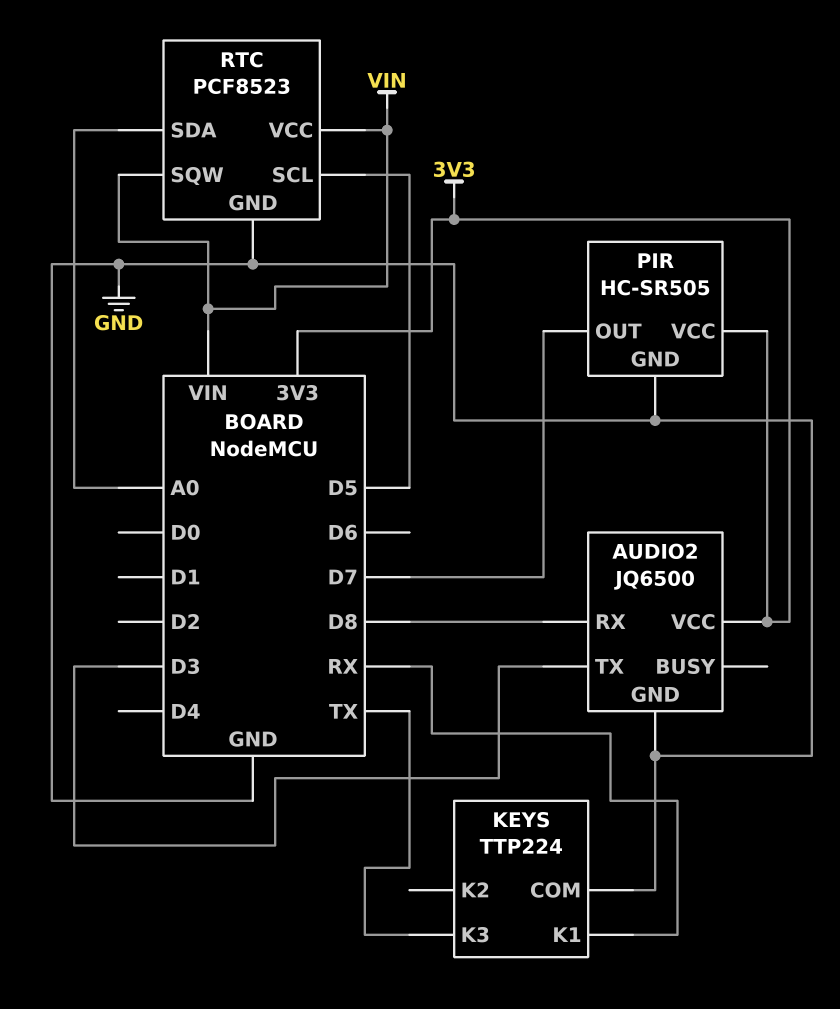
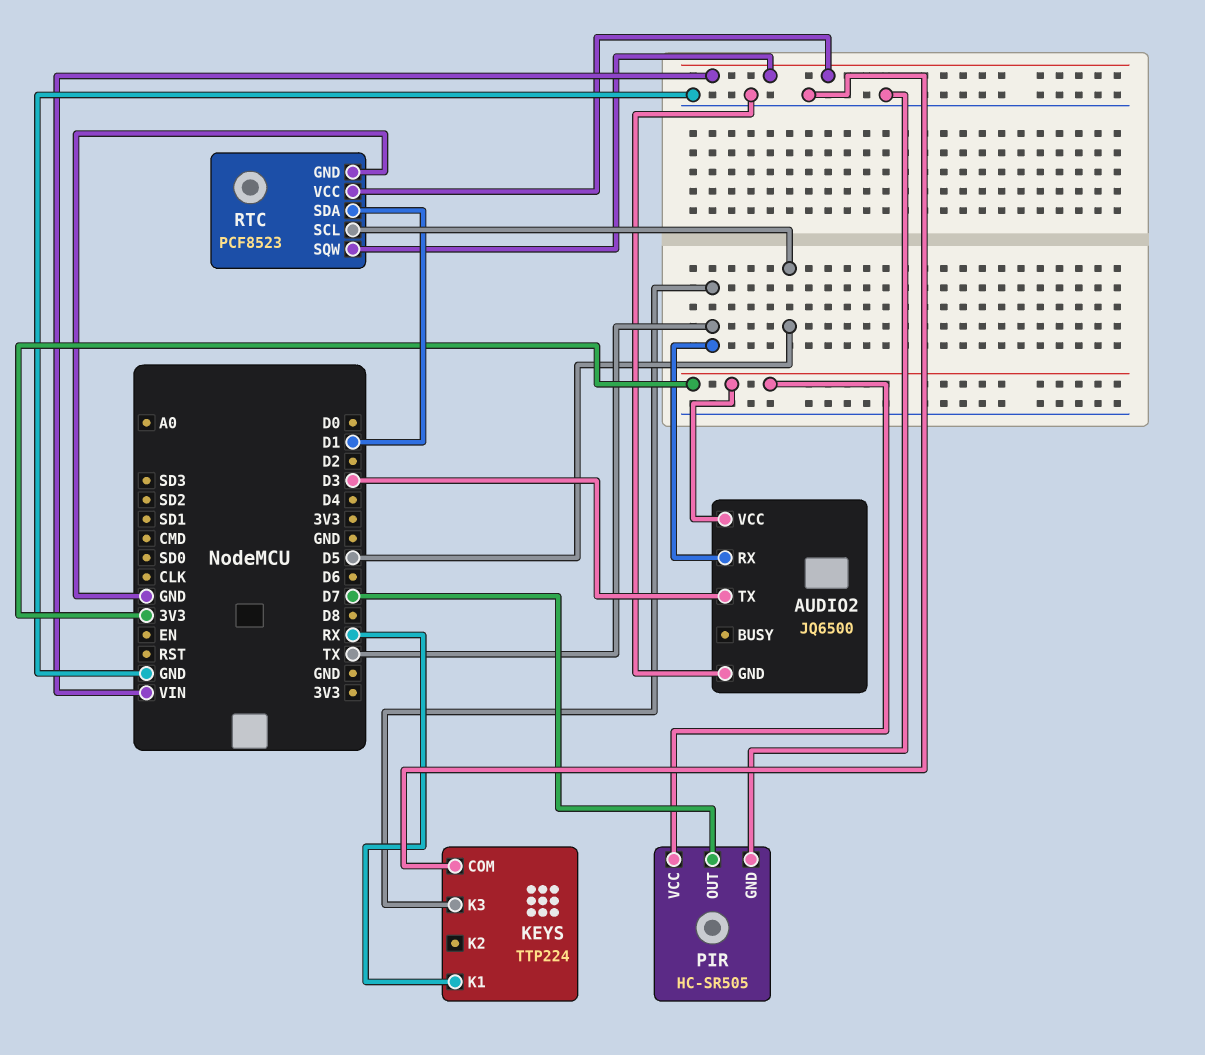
AUDIO2 pin RX: D8 -> TX
RTC pin SDA: A0 -> D1

